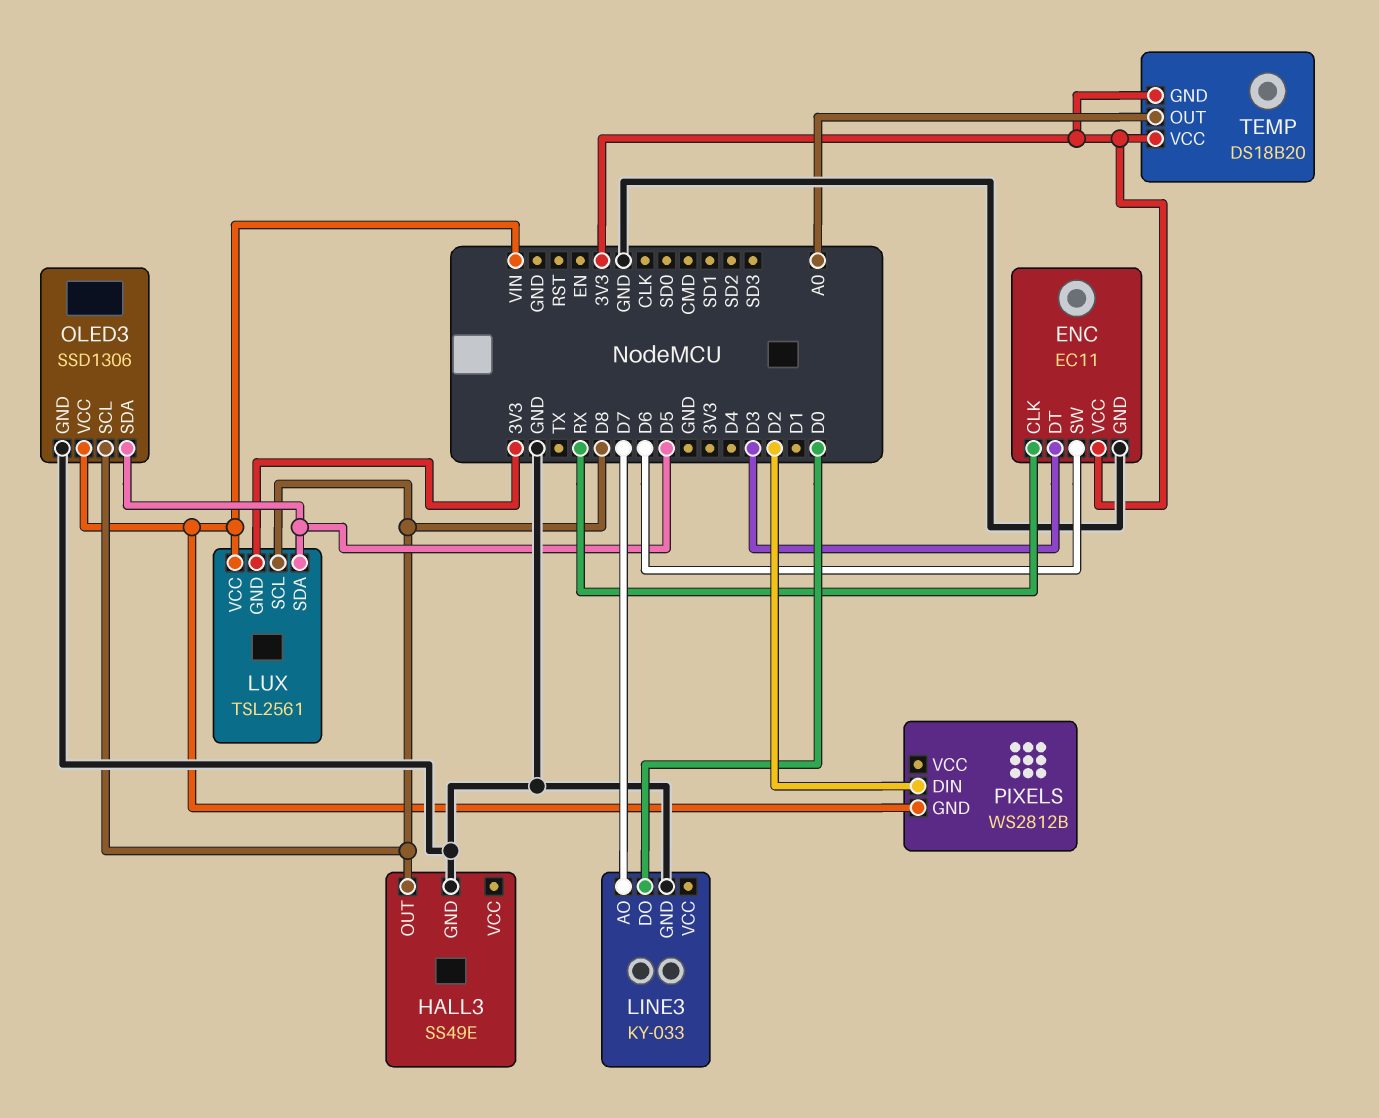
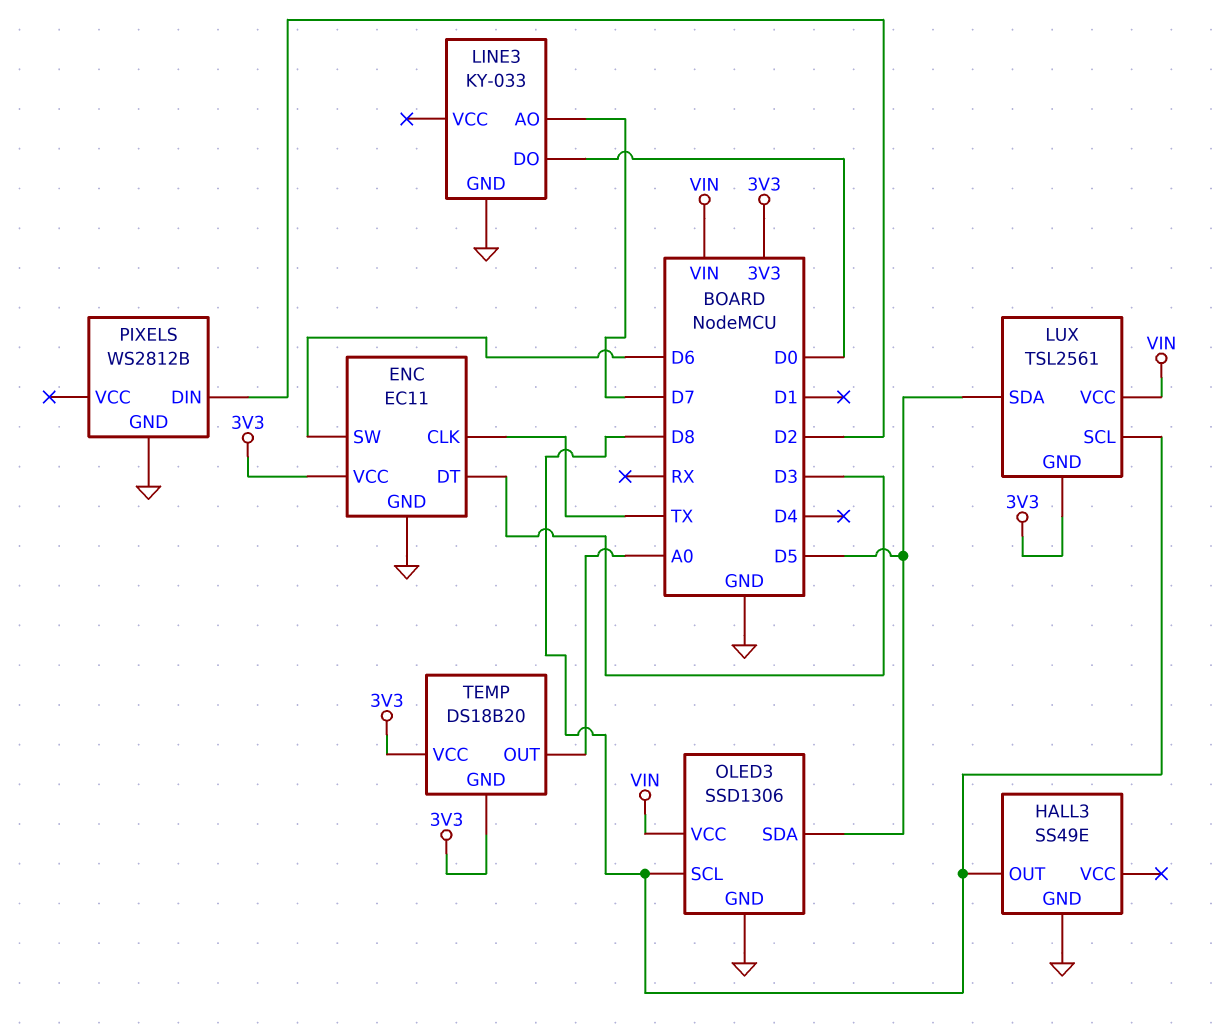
ENC pin CLK: RX -> TX
PIXELS pin GND: VIN -> GND

